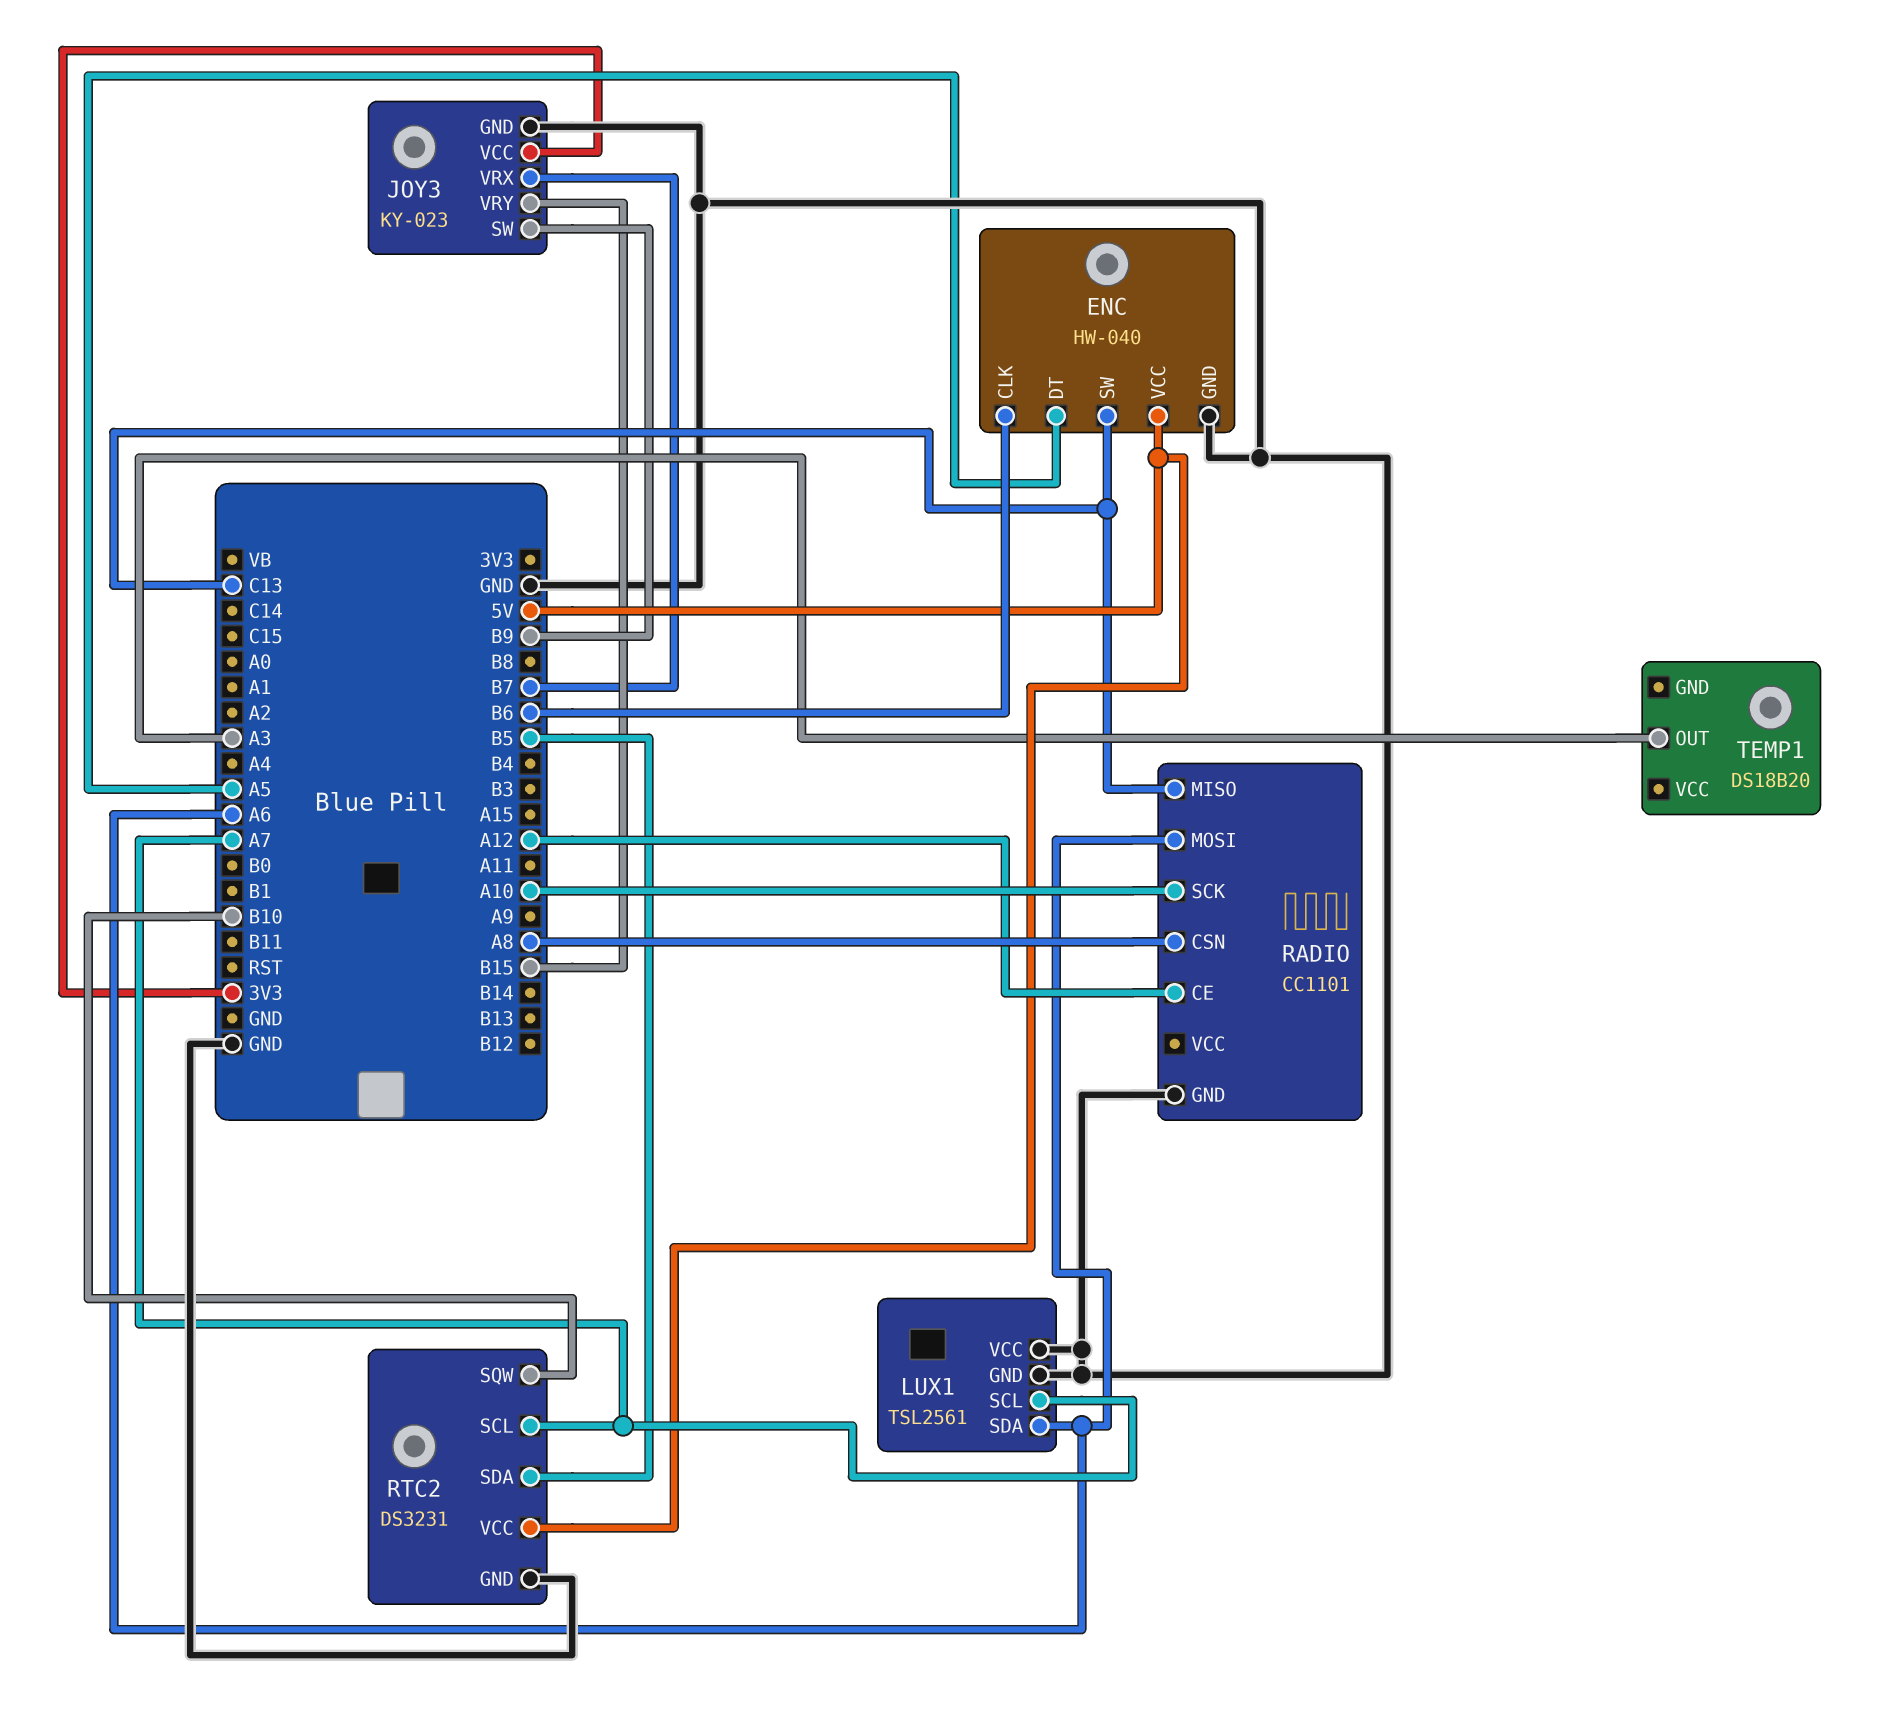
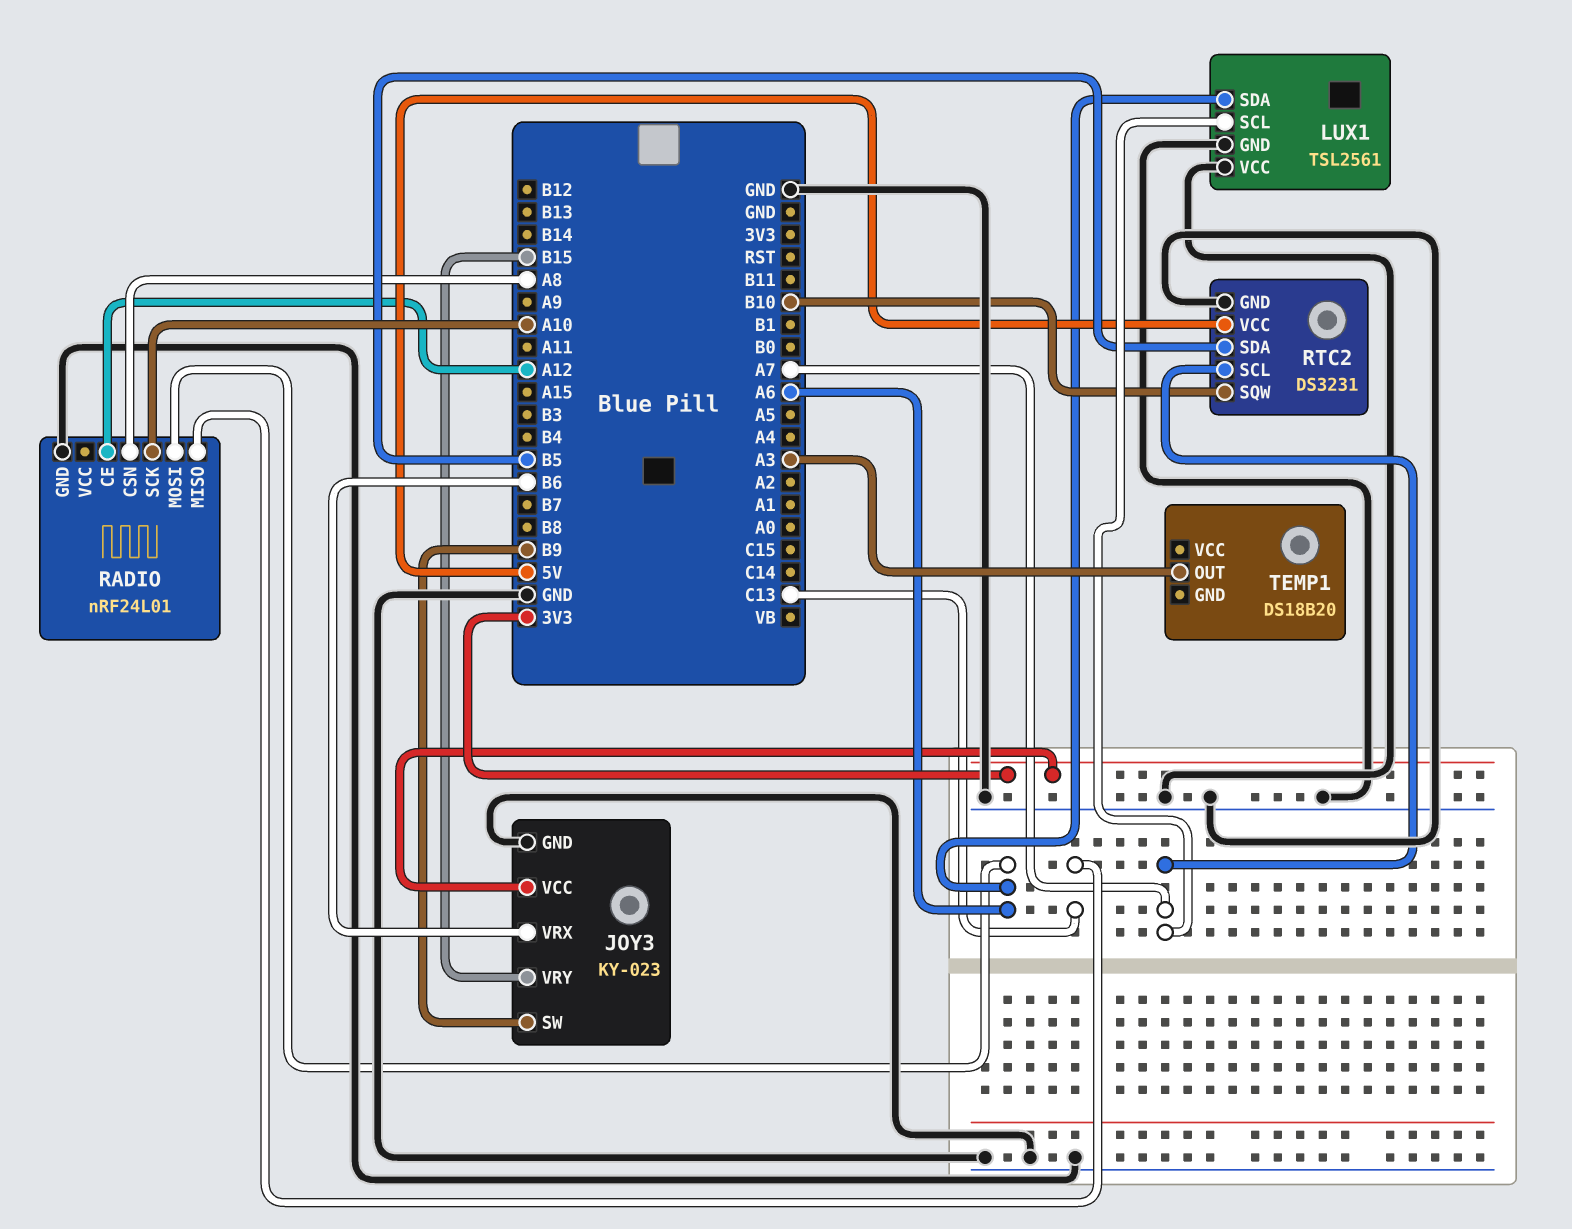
ENC: HW-040 -> none
ENC pin CLK: B6 -> none
ENC pin DT: A5 -> none
ENC pin GND: GND -> none
ENC pin SW: C13 -> none
ENC pin VCC: 5V -> none
JOY3 pin VRX: B7 -> B6
RADIO: CC1101 -> nRF24L01

